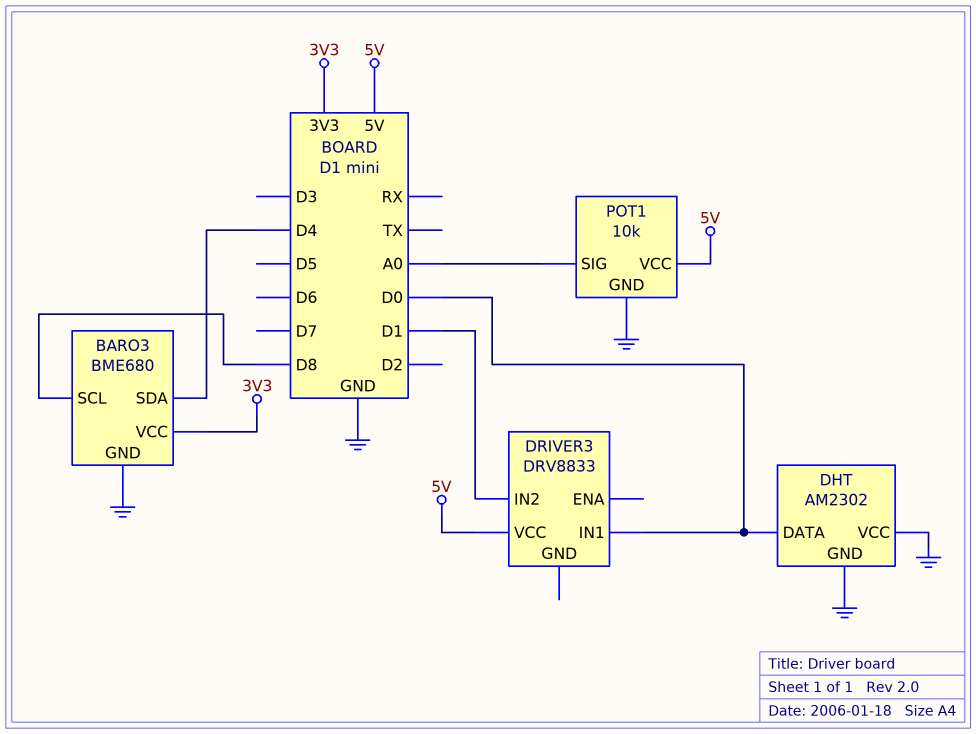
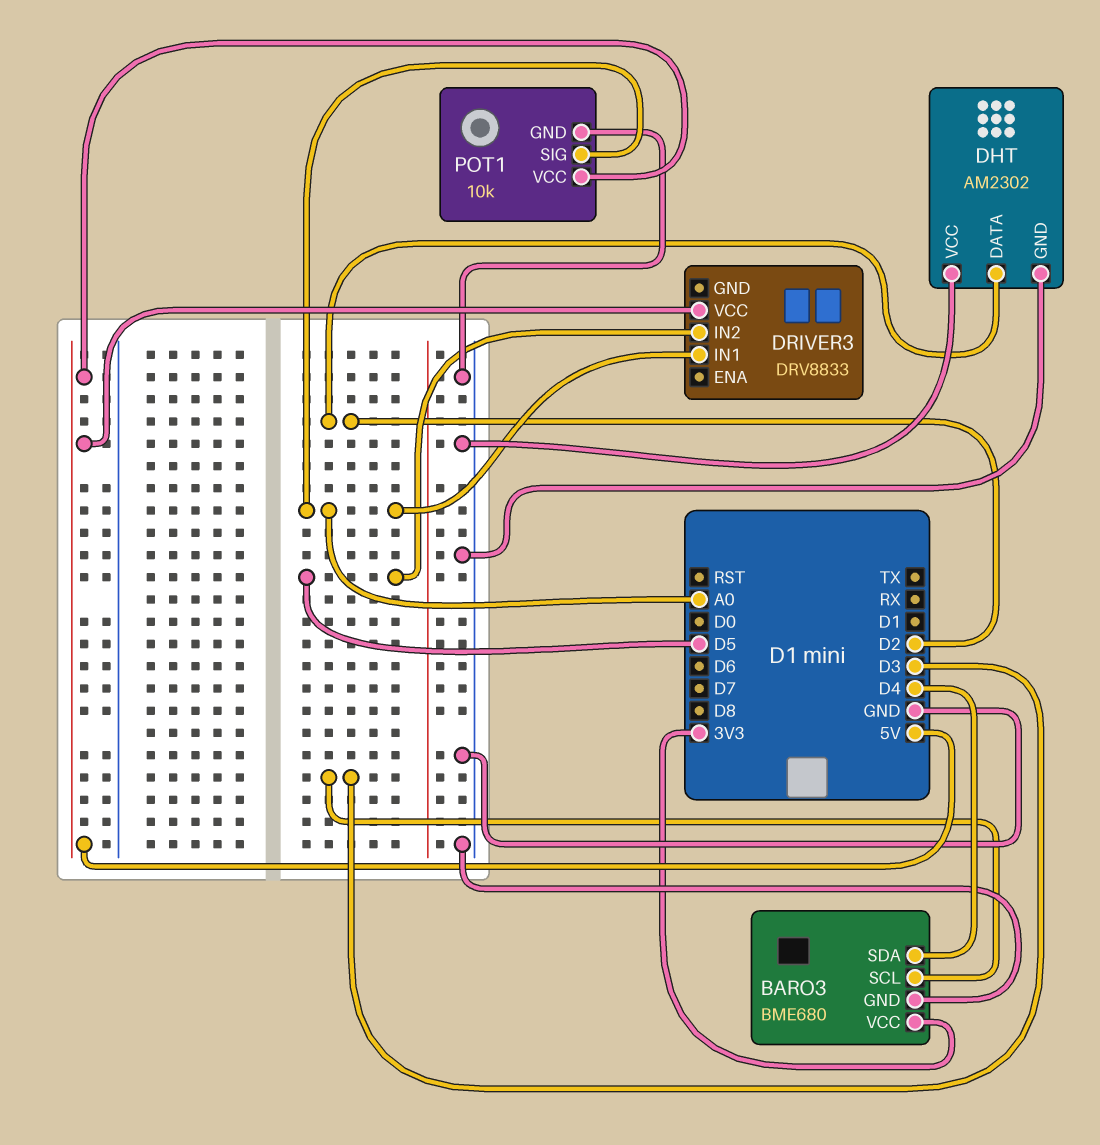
BARO3 pin SCL: D8 -> D3
DHT pin DATA: D0 -> D2
DRIVER3 pin IN1: D0 -> A0
DRIVER3 pin IN2: D1 -> D5

